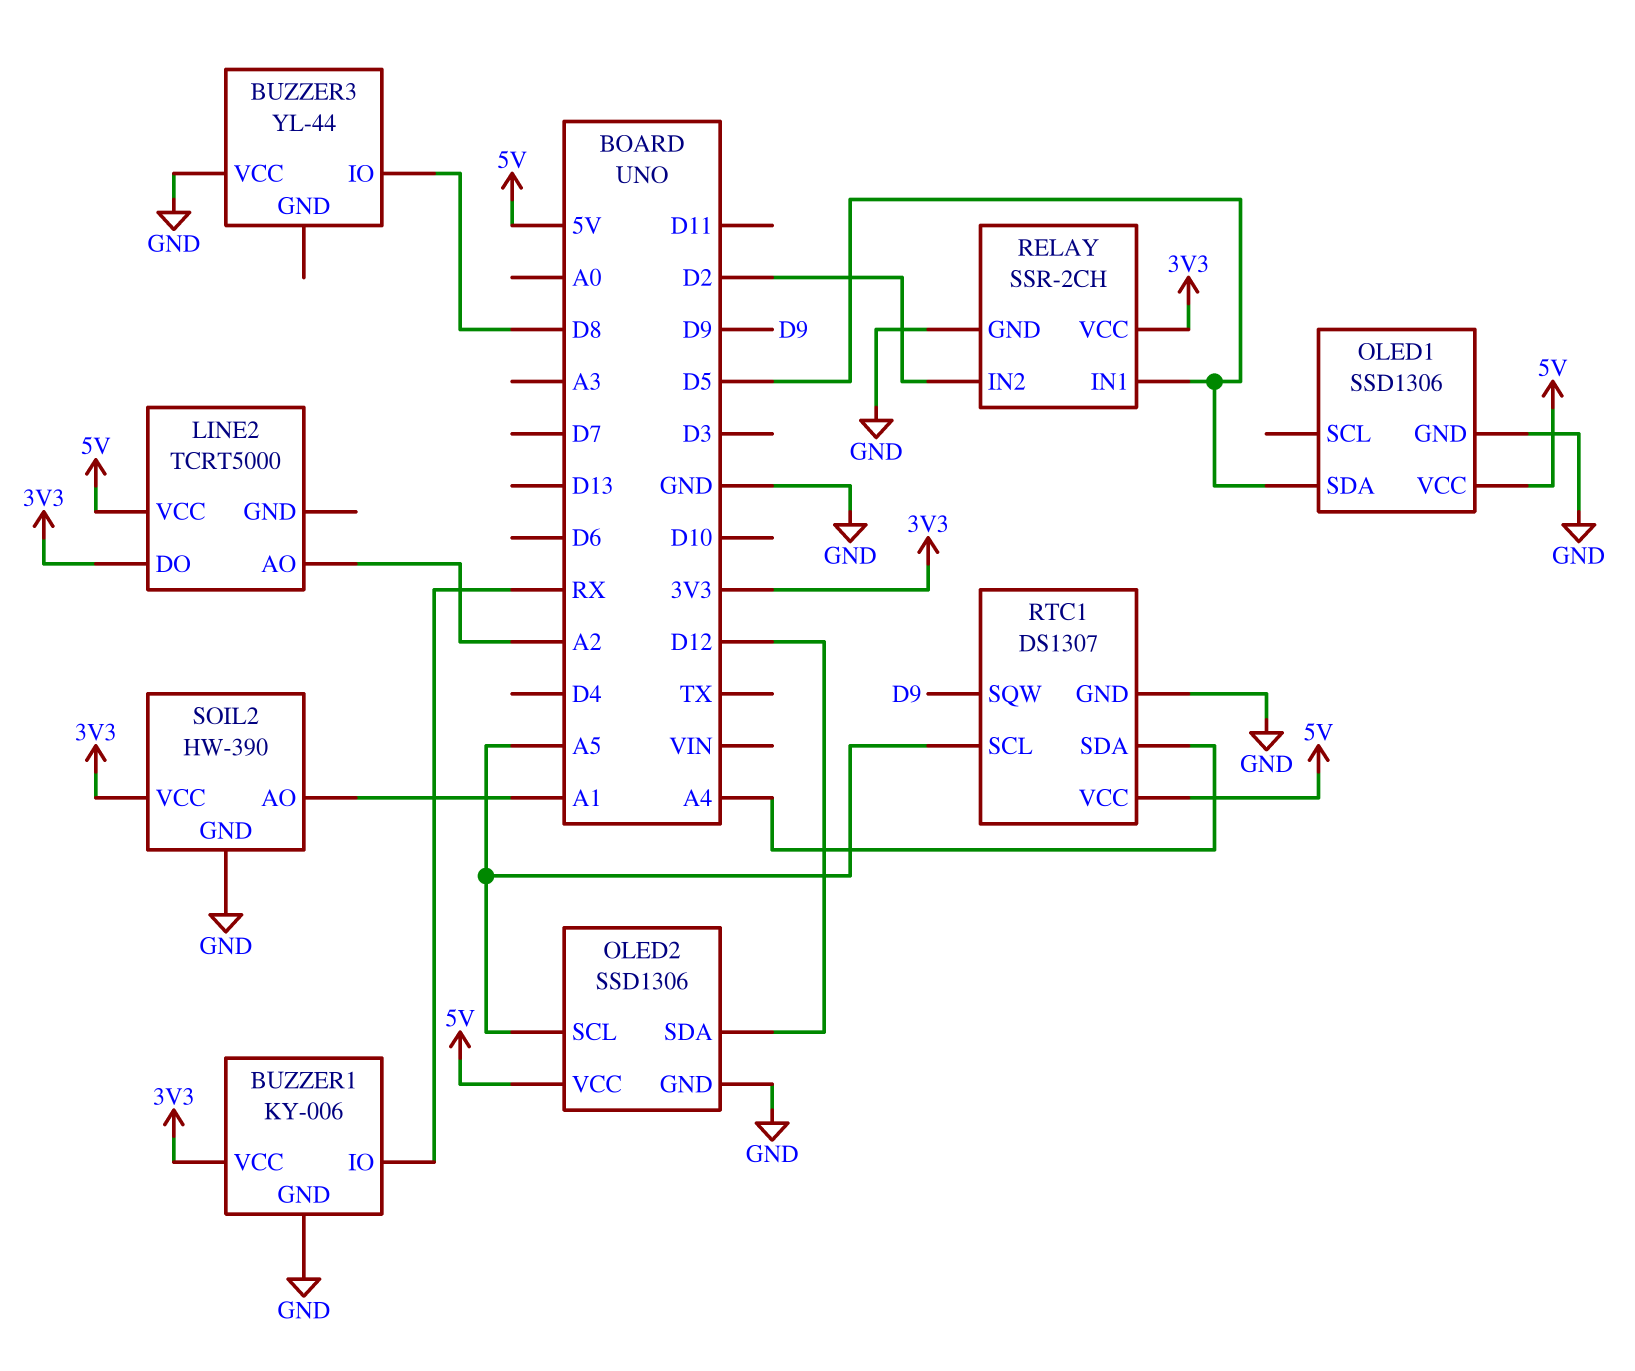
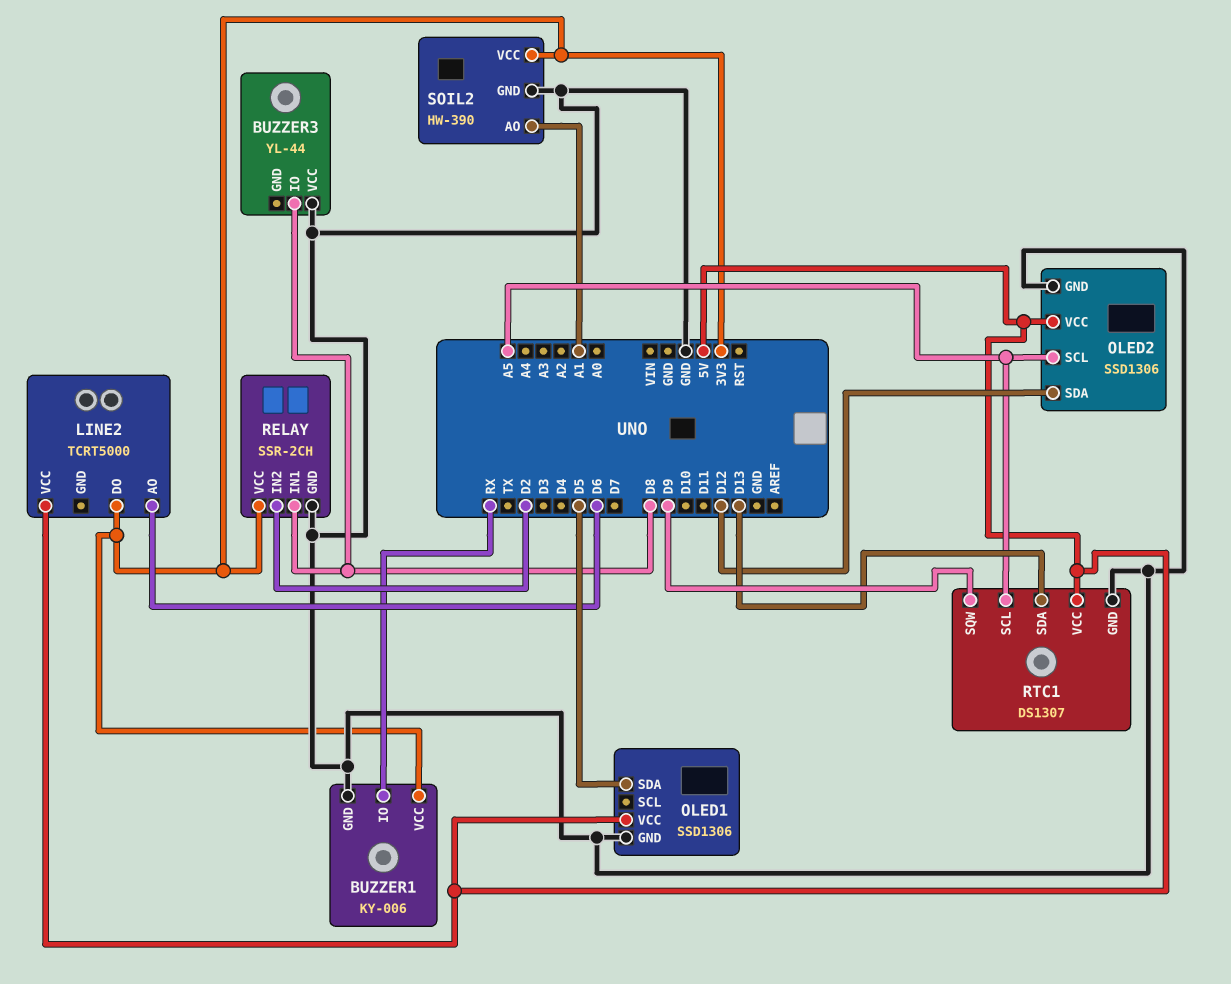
LINE2 pin AO: A2 -> D6
RELAY pin IN1: D5 -> D8
RTC1 pin SDA: A4 -> D13

